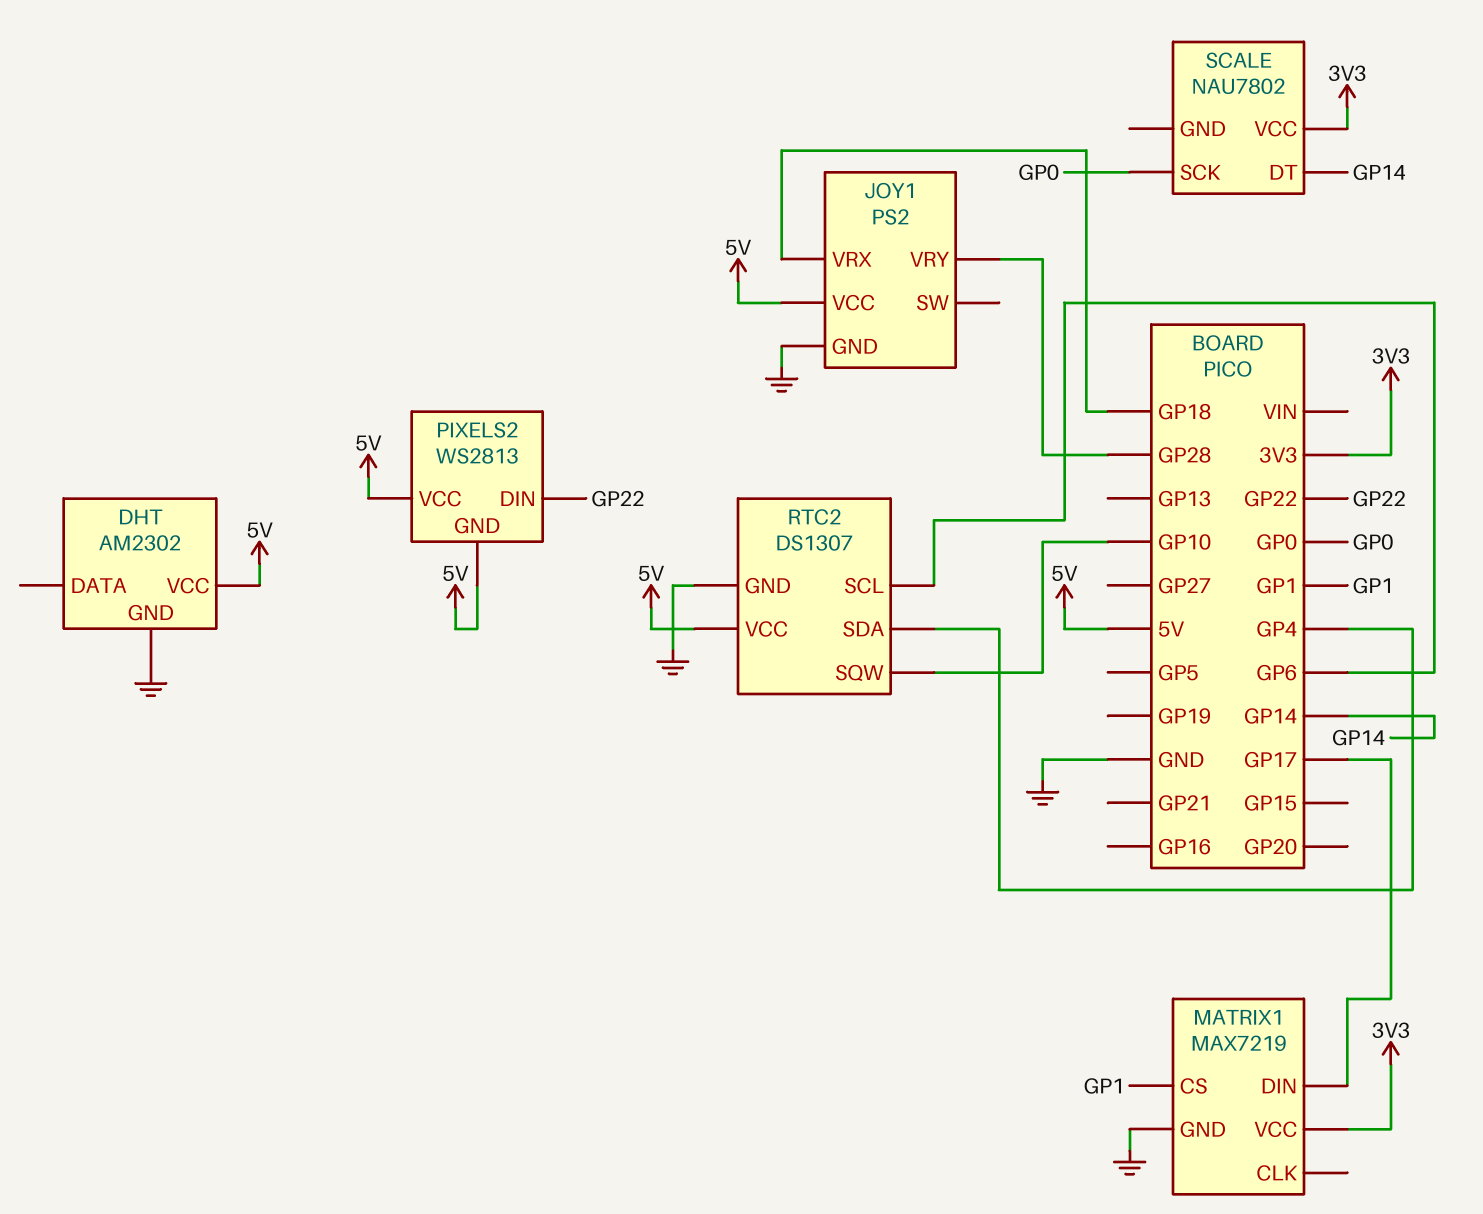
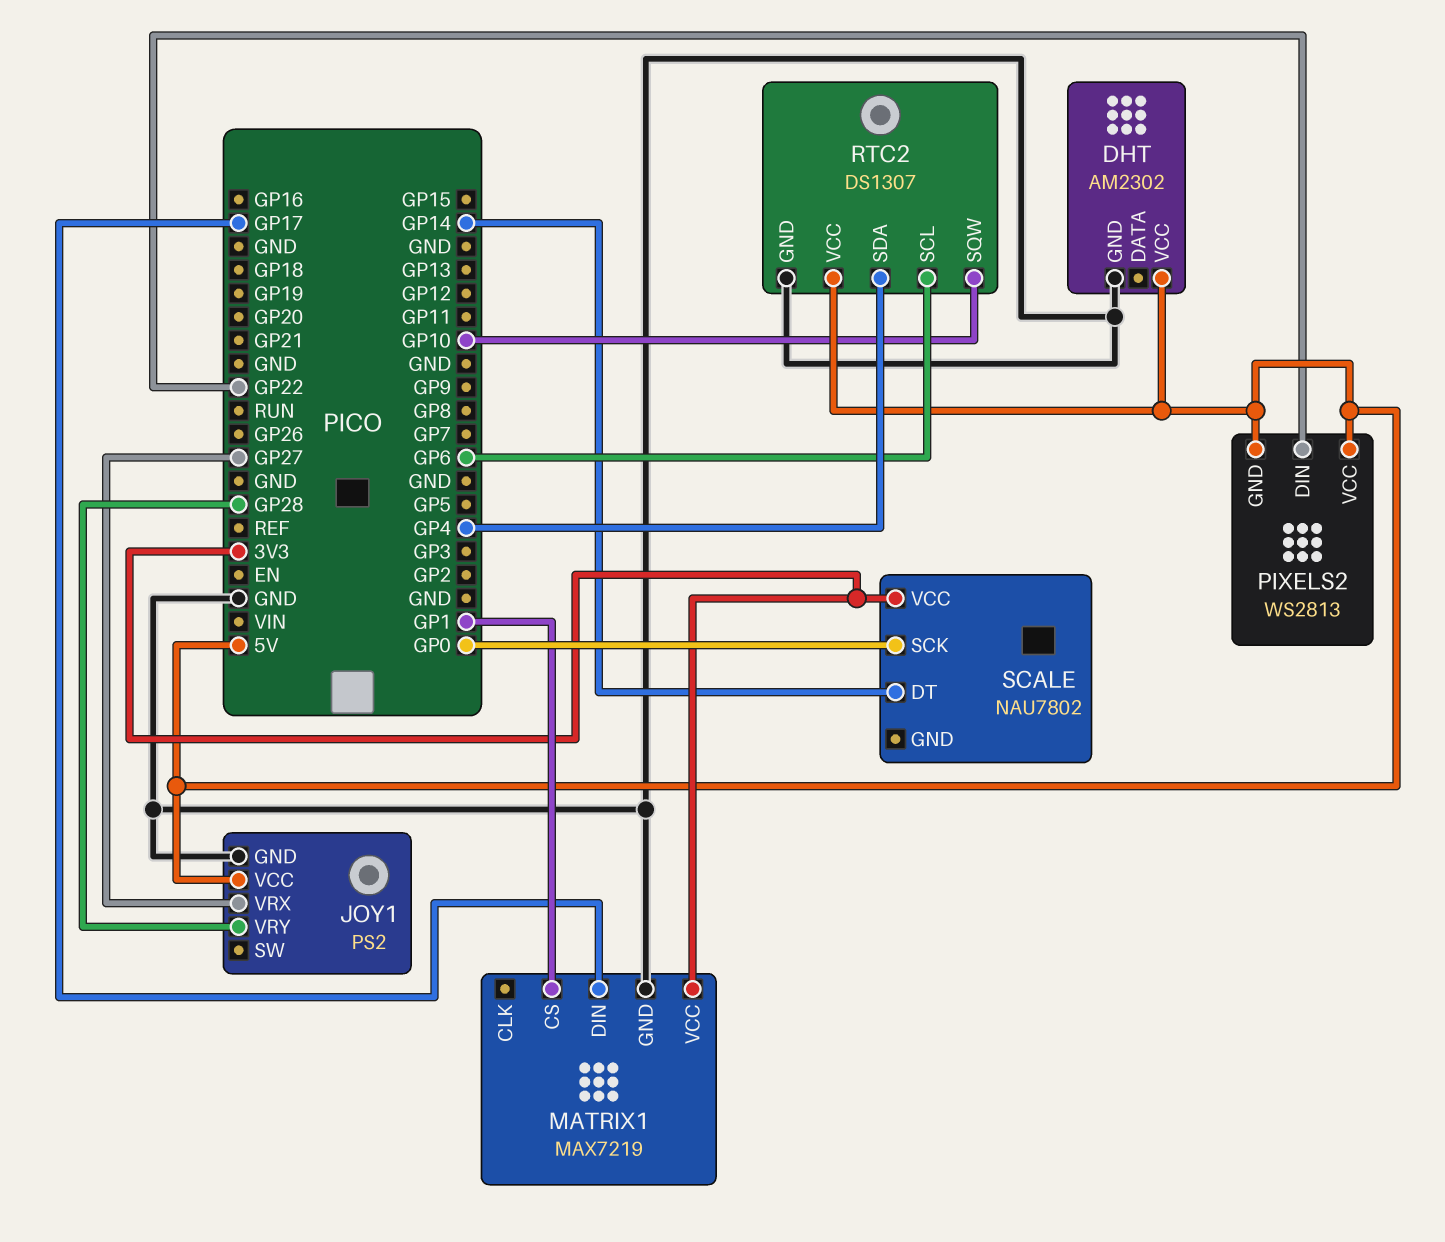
JOY1 pin VRX: GP18 -> GP27

